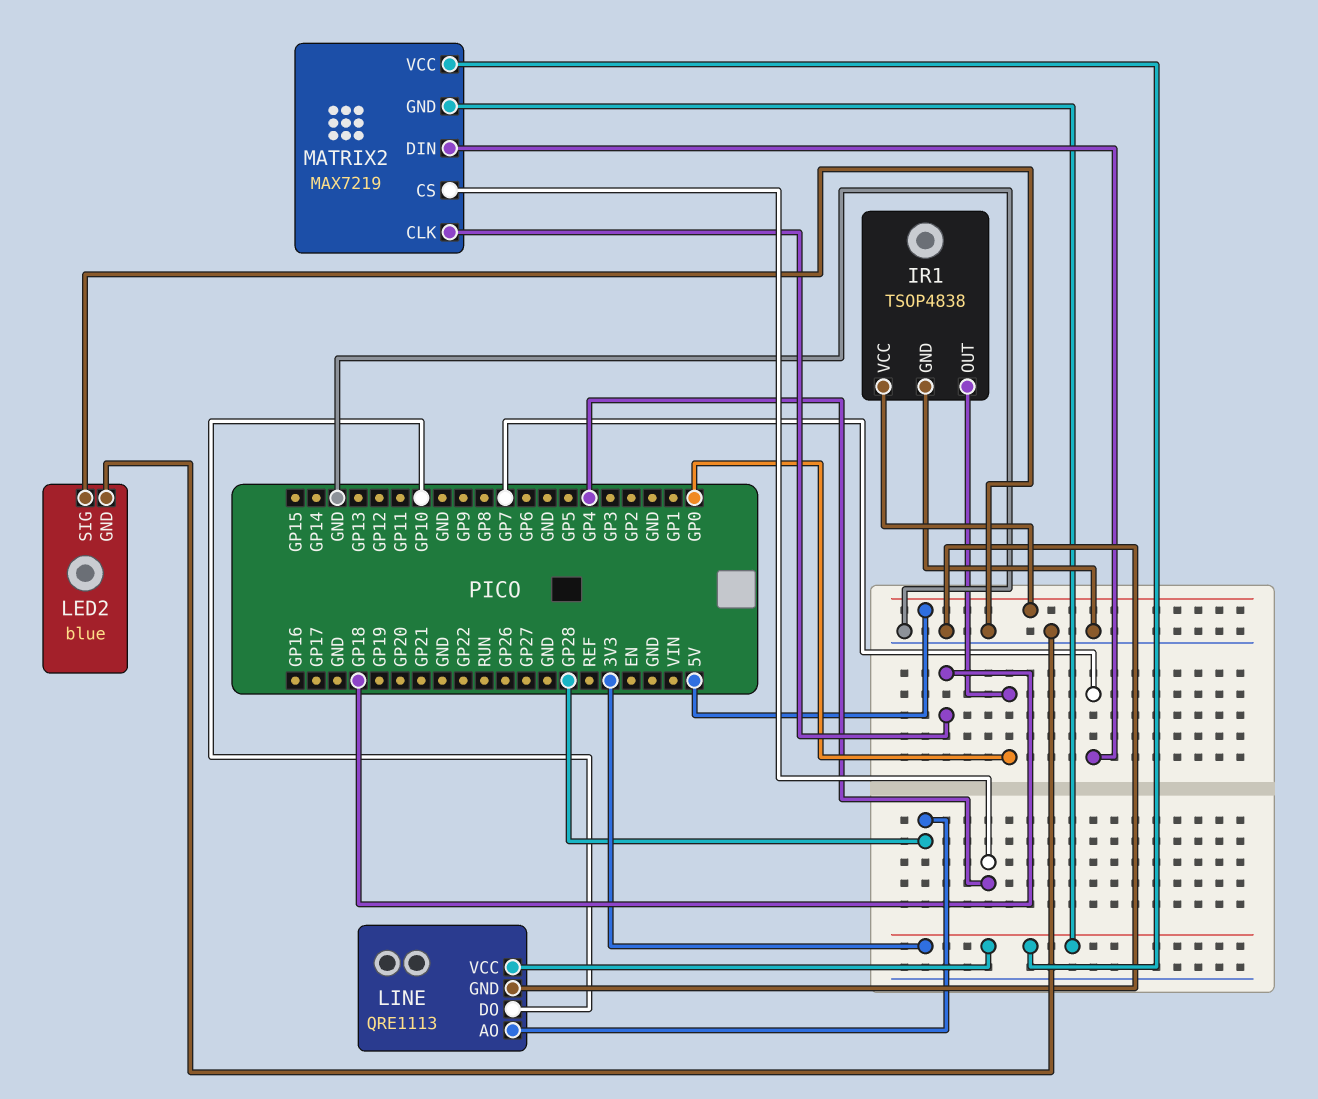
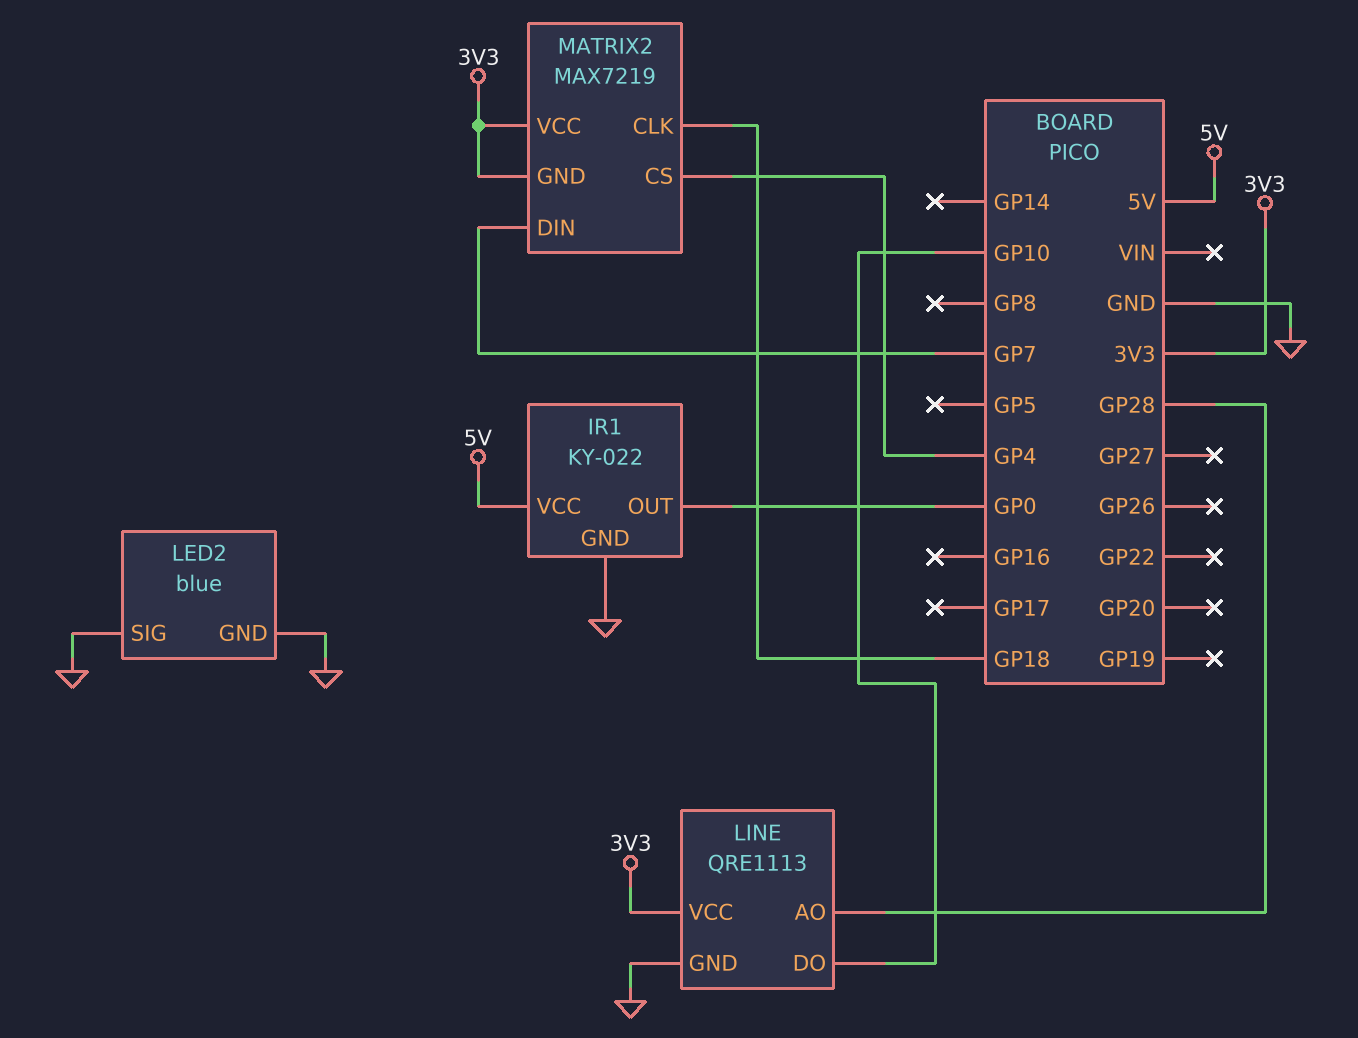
IR1: TSOP4838 -> KY-022

